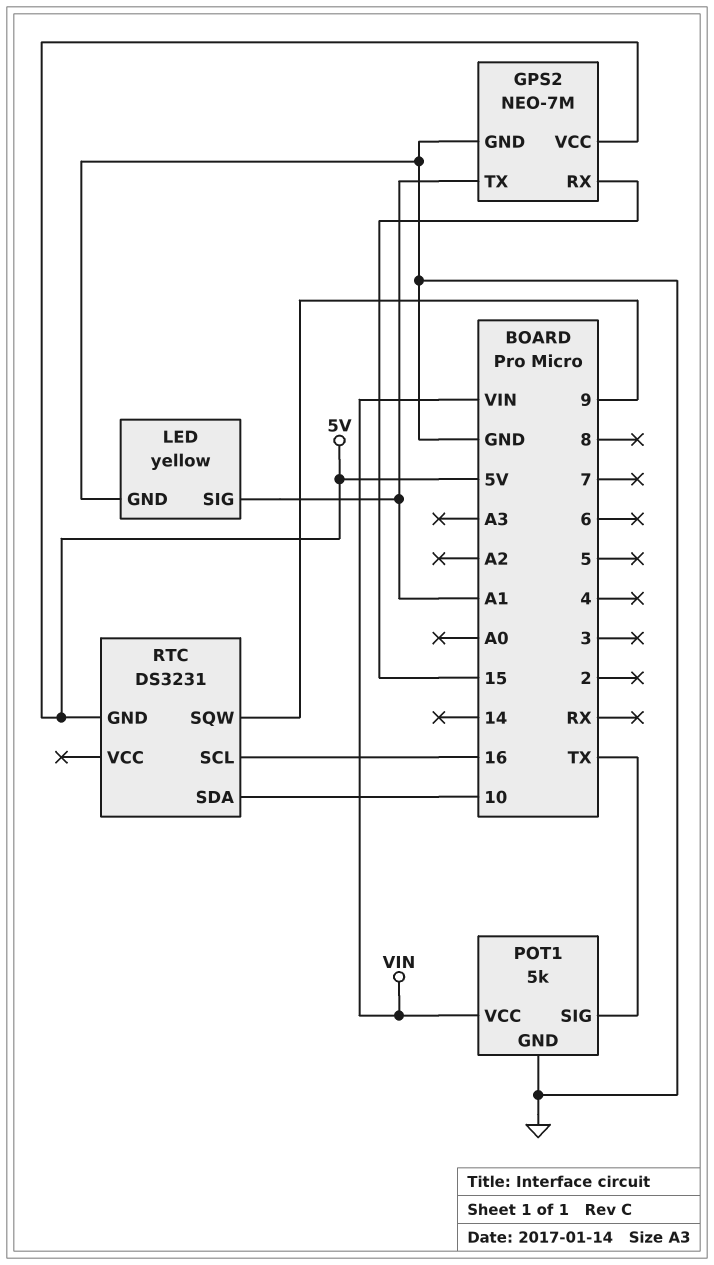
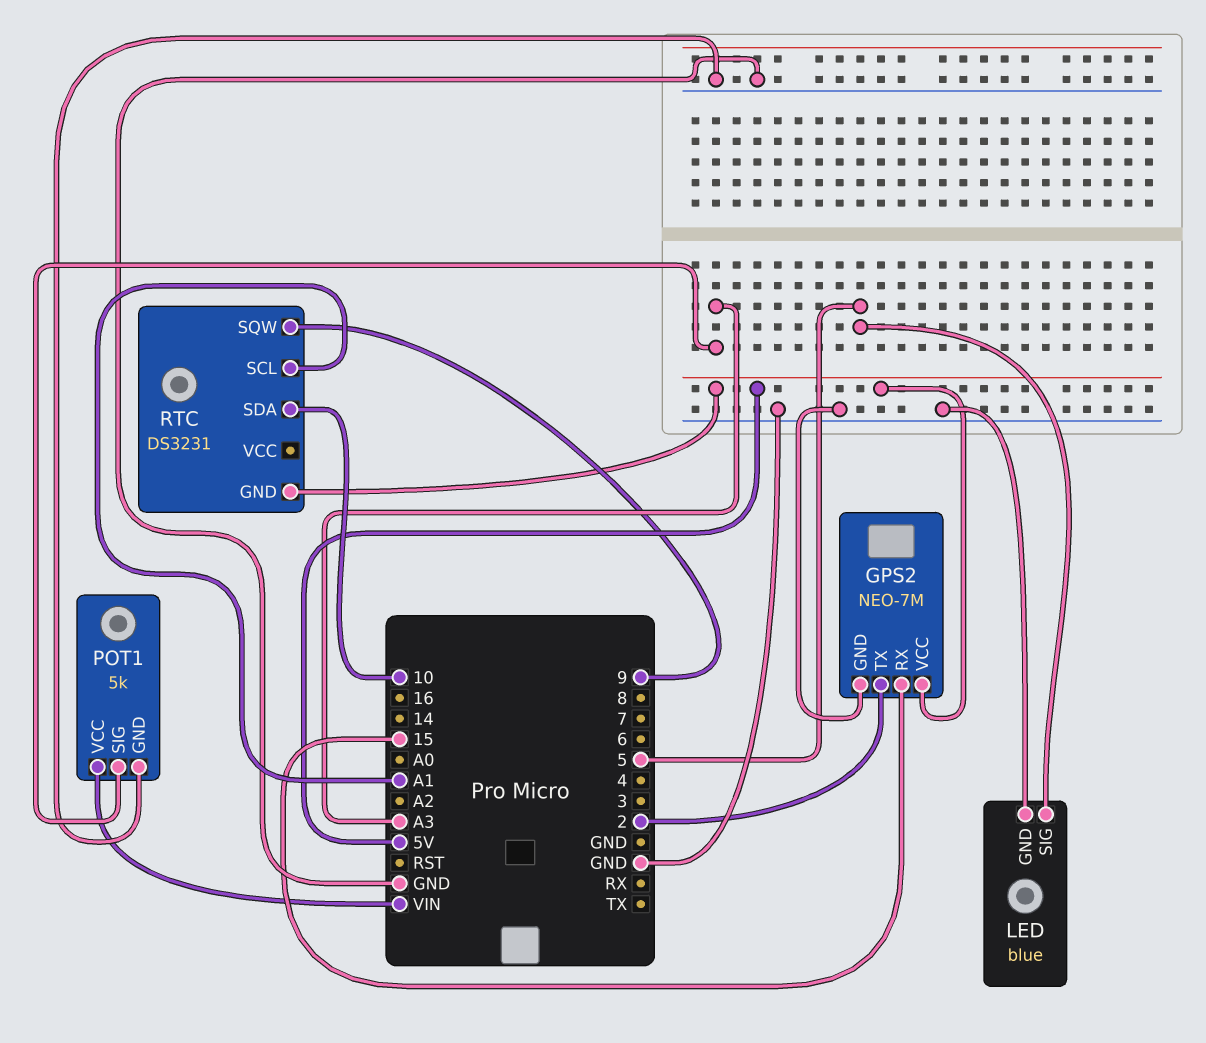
GPS2 pin TX: A1 -> 2
LED: yellow -> blue
LED pin SIG: A1 -> 5
POT1 pin SIG: TX -> A3
RTC pin SCL: 16 -> A1

